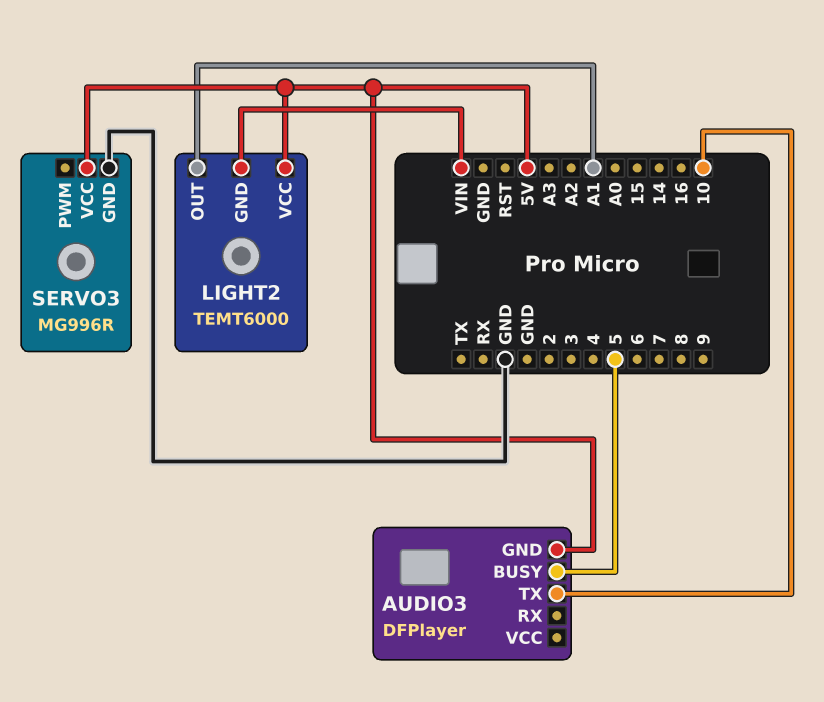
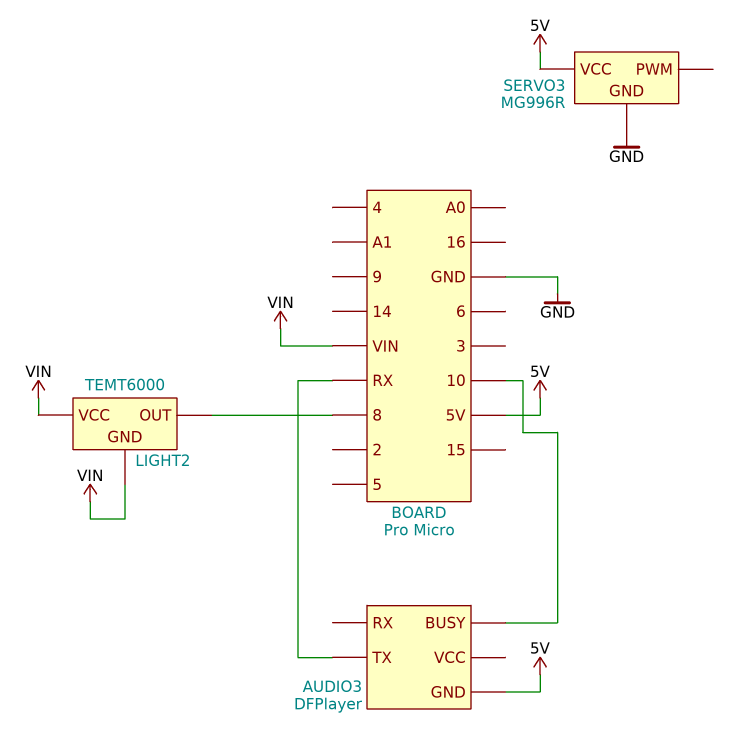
AUDIO3 pin BUSY: 5 -> 10
AUDIO3 pin TX: 10 -> RX
LIGHT2 pin OUT: A1 -> 8
LIGHT2 pin VCC: 5V -> VIN

